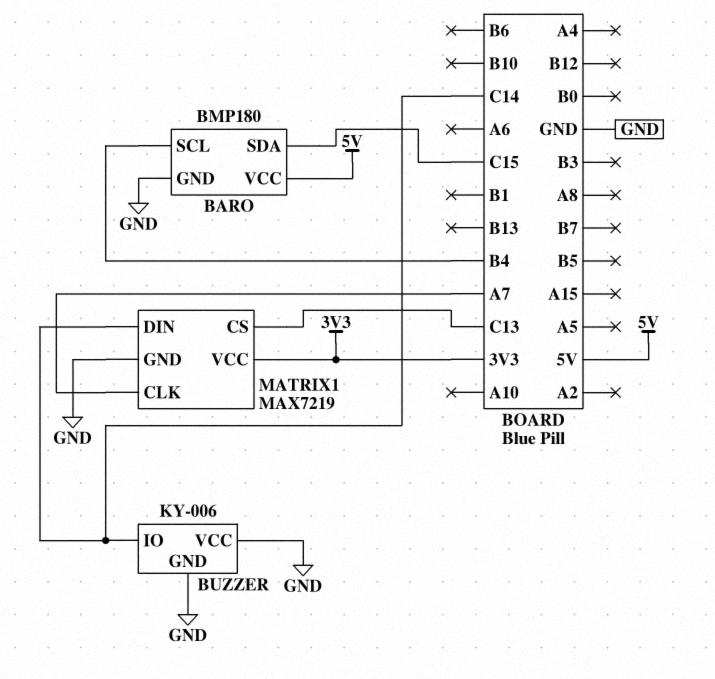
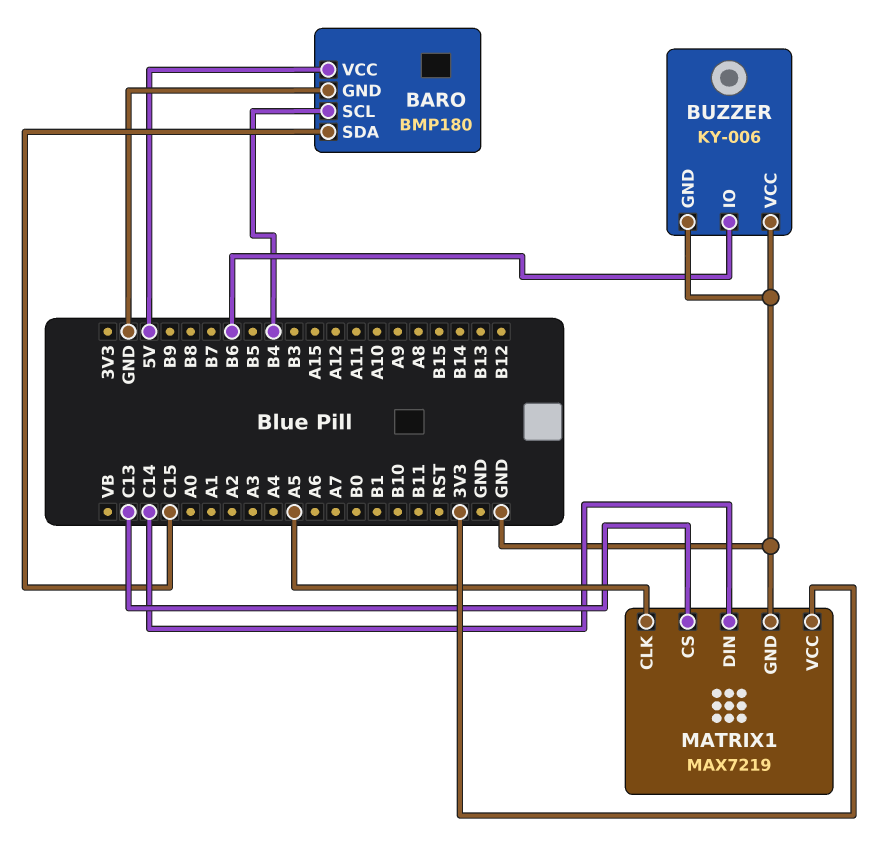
BUZZER pin IO: C14 -> B6
MATRIX1 pin CLK: A7 -> A5

